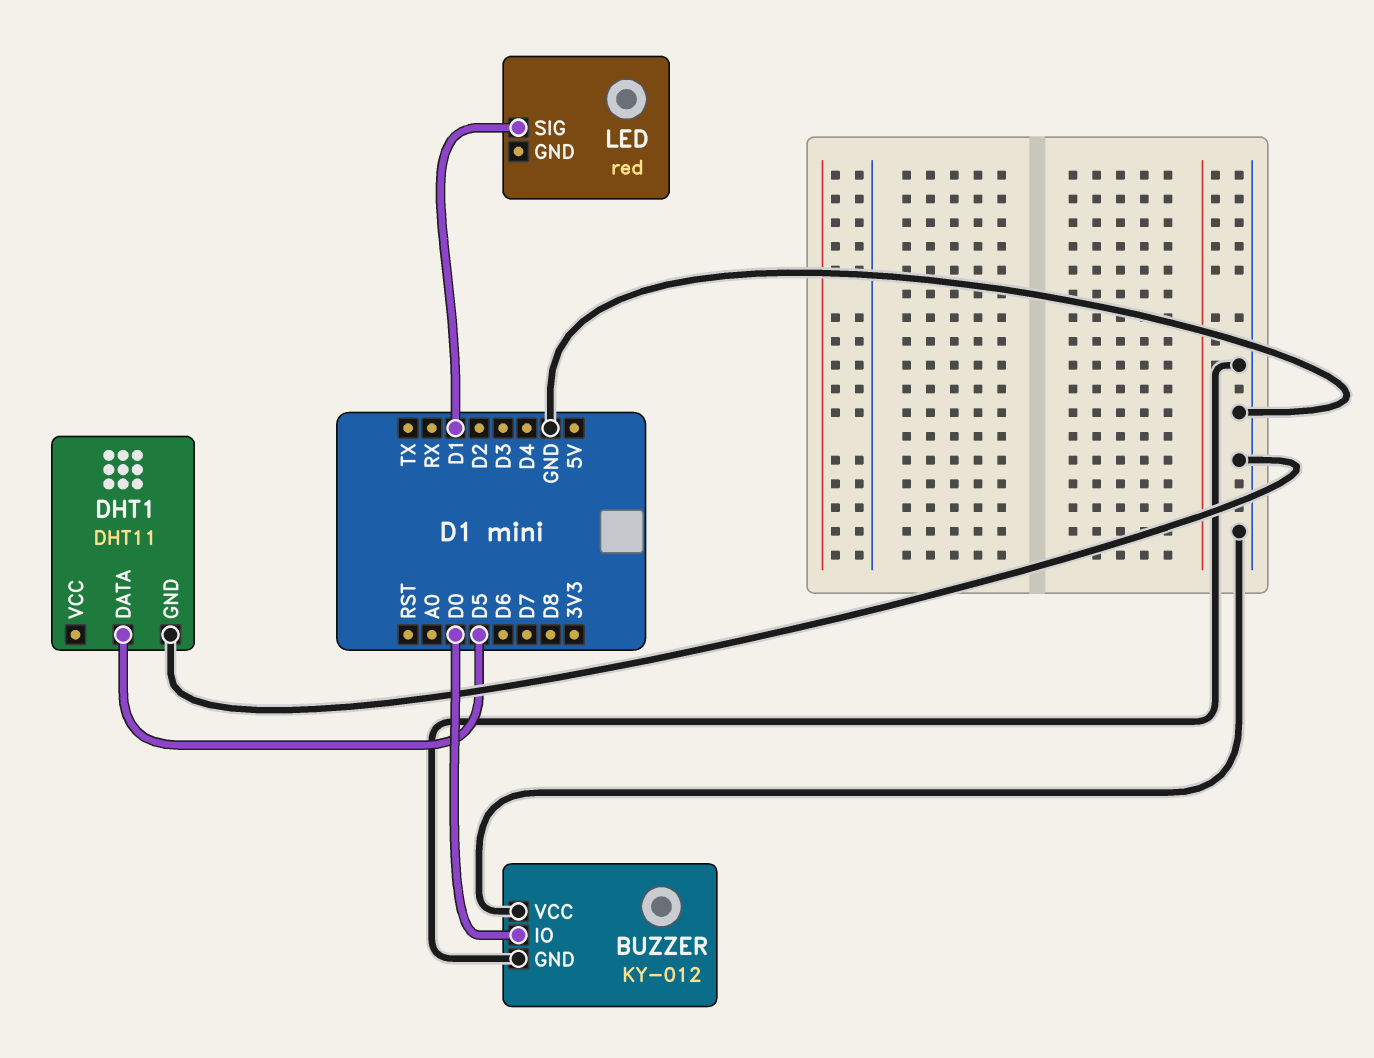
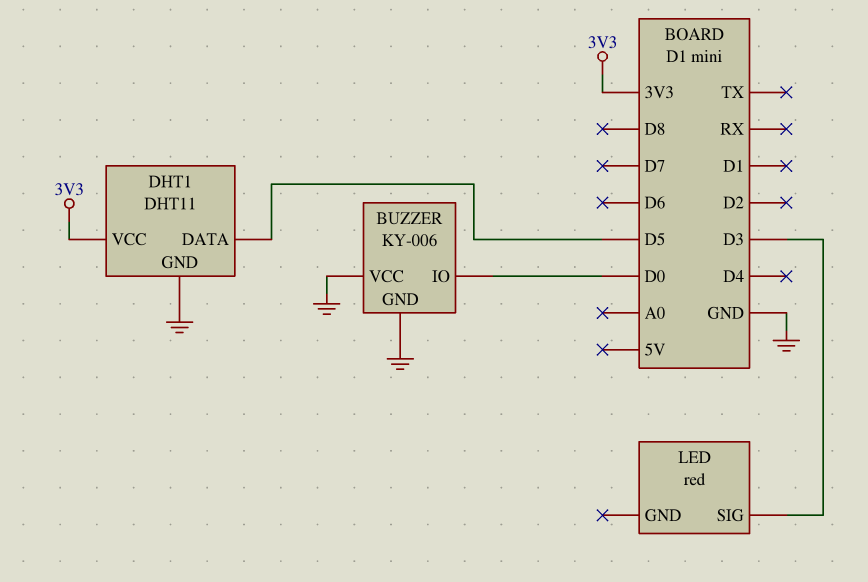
BUZZER: KY-012 -> KY-006
DHT1 pin VCC: none -> 3V3
LED pin SIG: D1 -> D3

